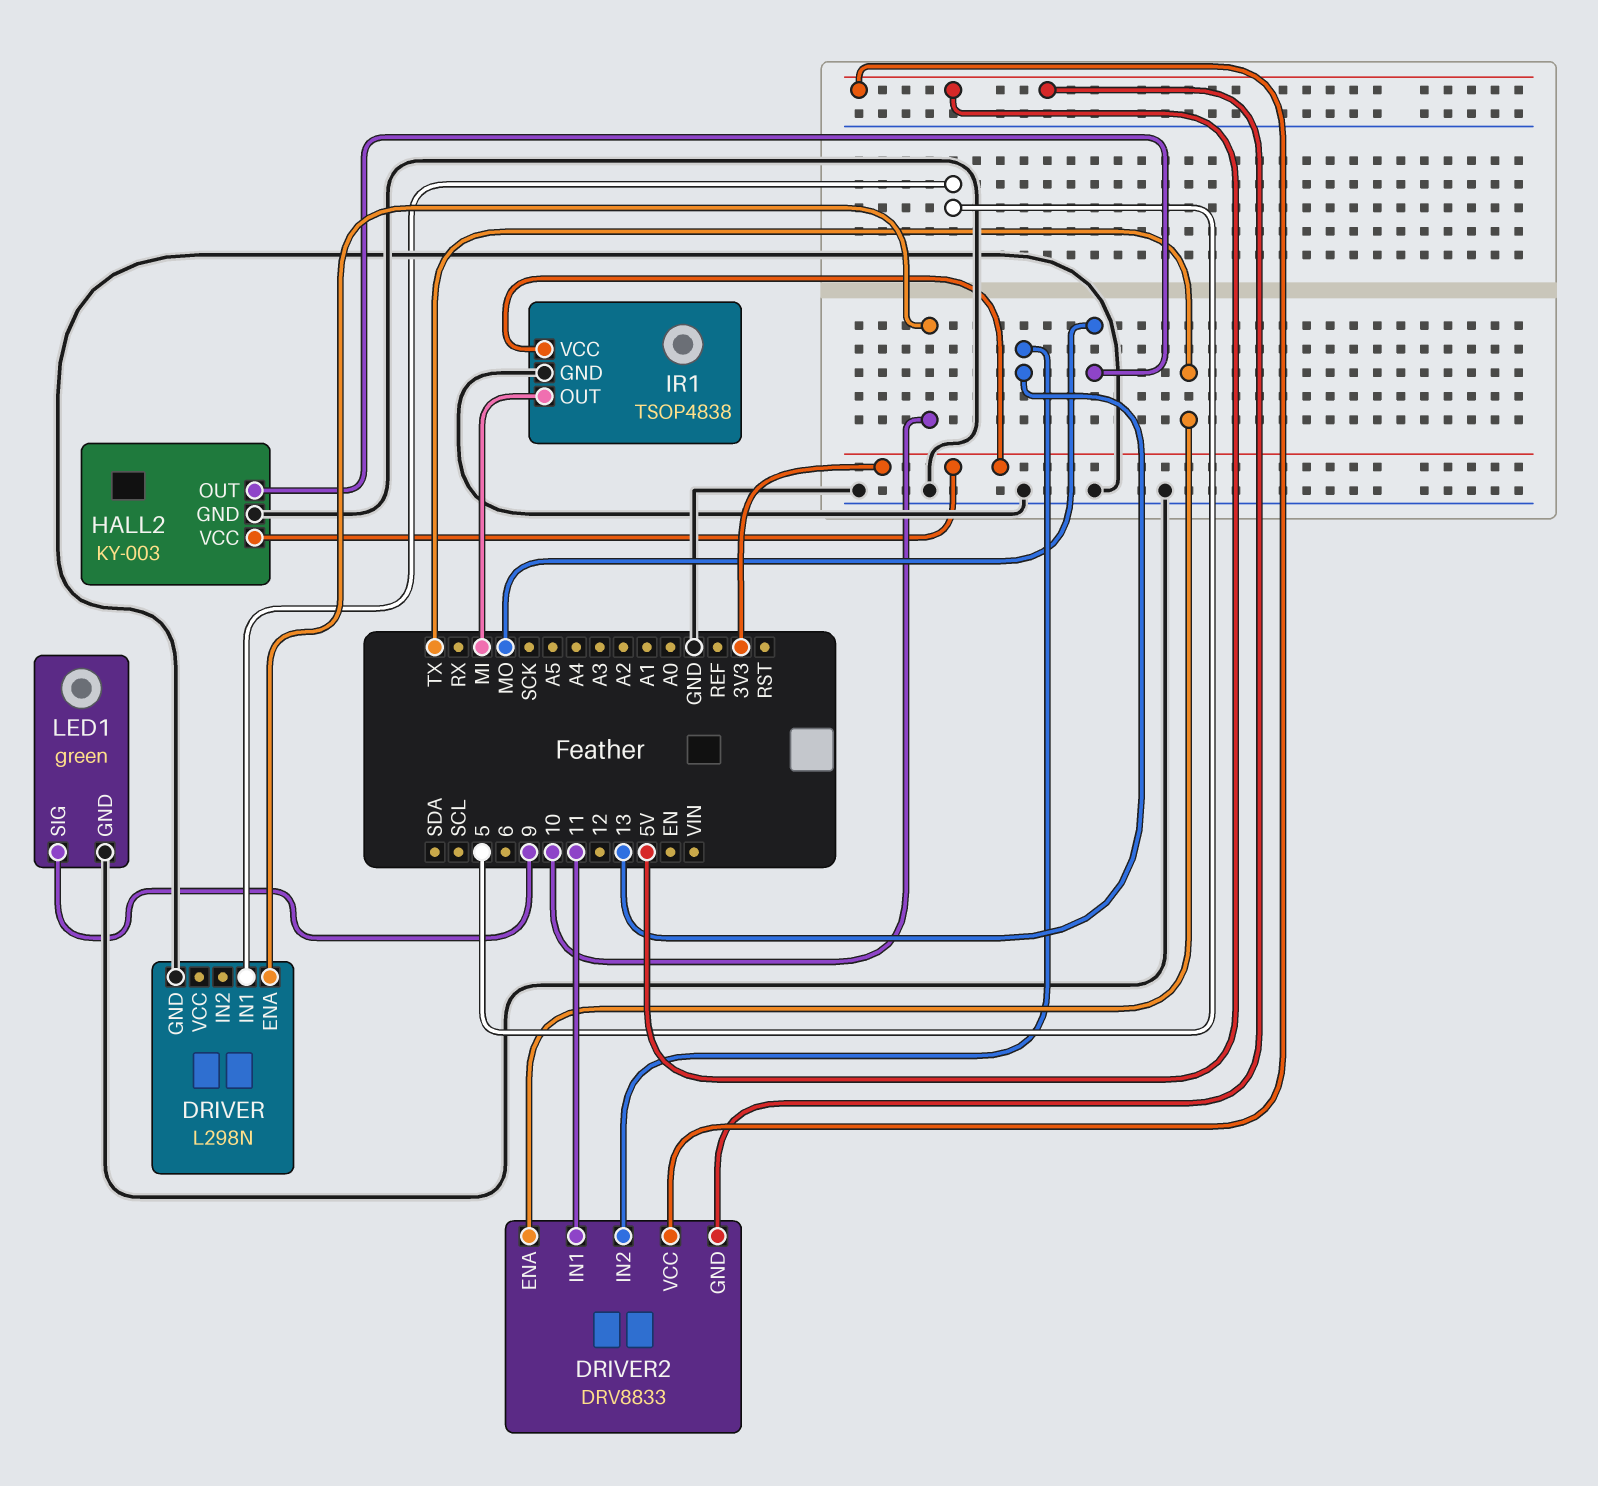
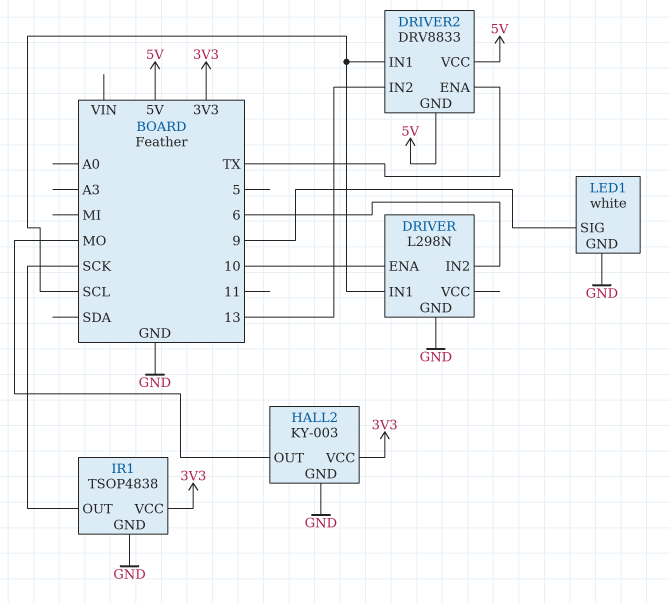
DRIVER pin IN1: 5 -> SCL
DRIVER pin IN2: none -> 6
DRIVER2 pin IN1: 11 -> SCL
IR1 pin OUT: MI -> SCK
LED1: green -> white

